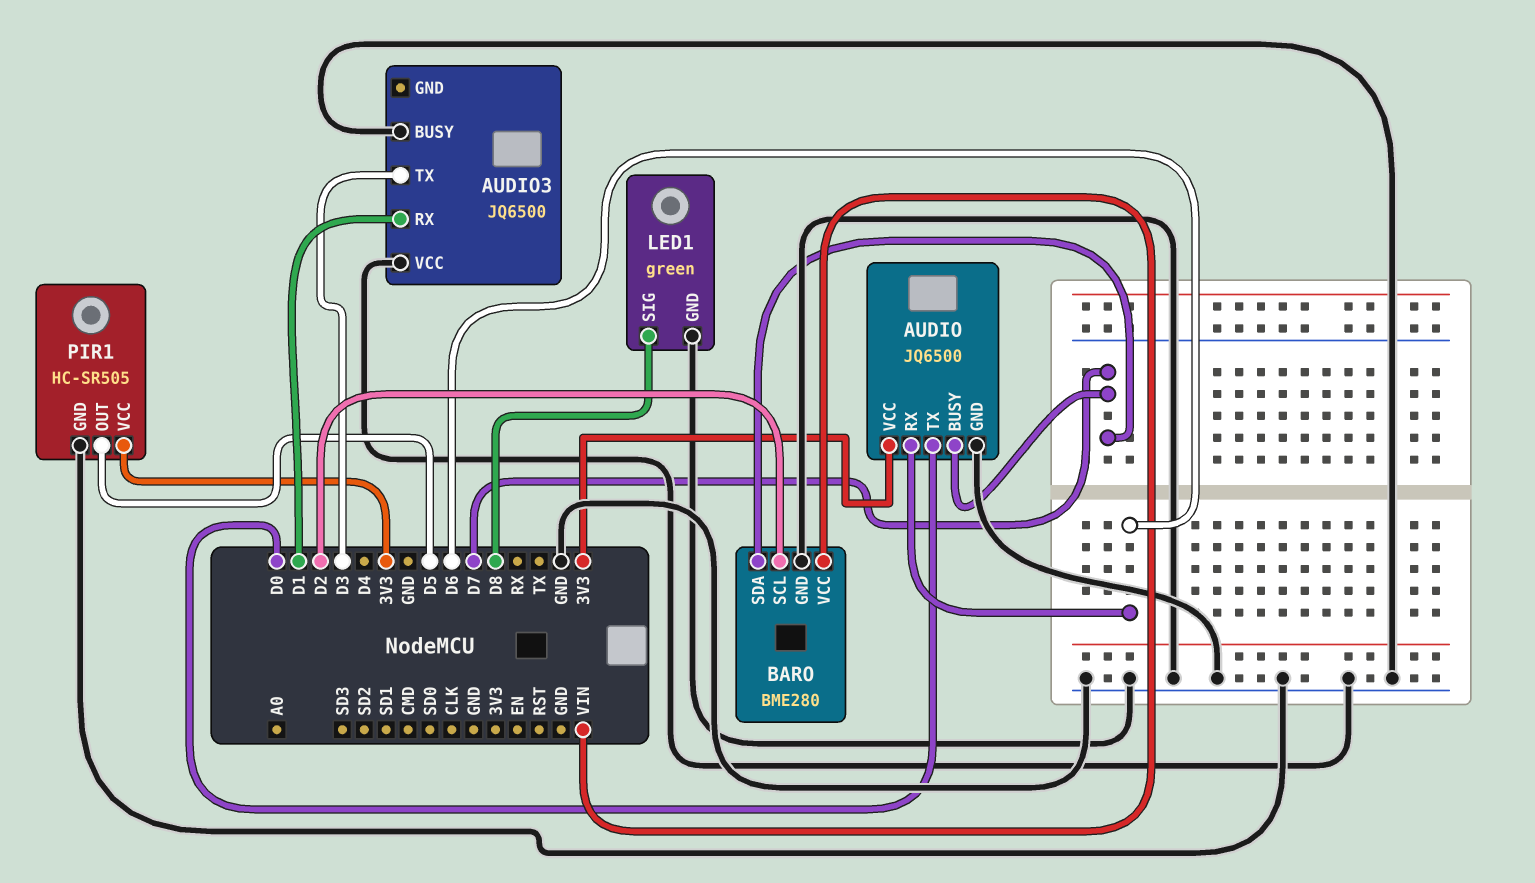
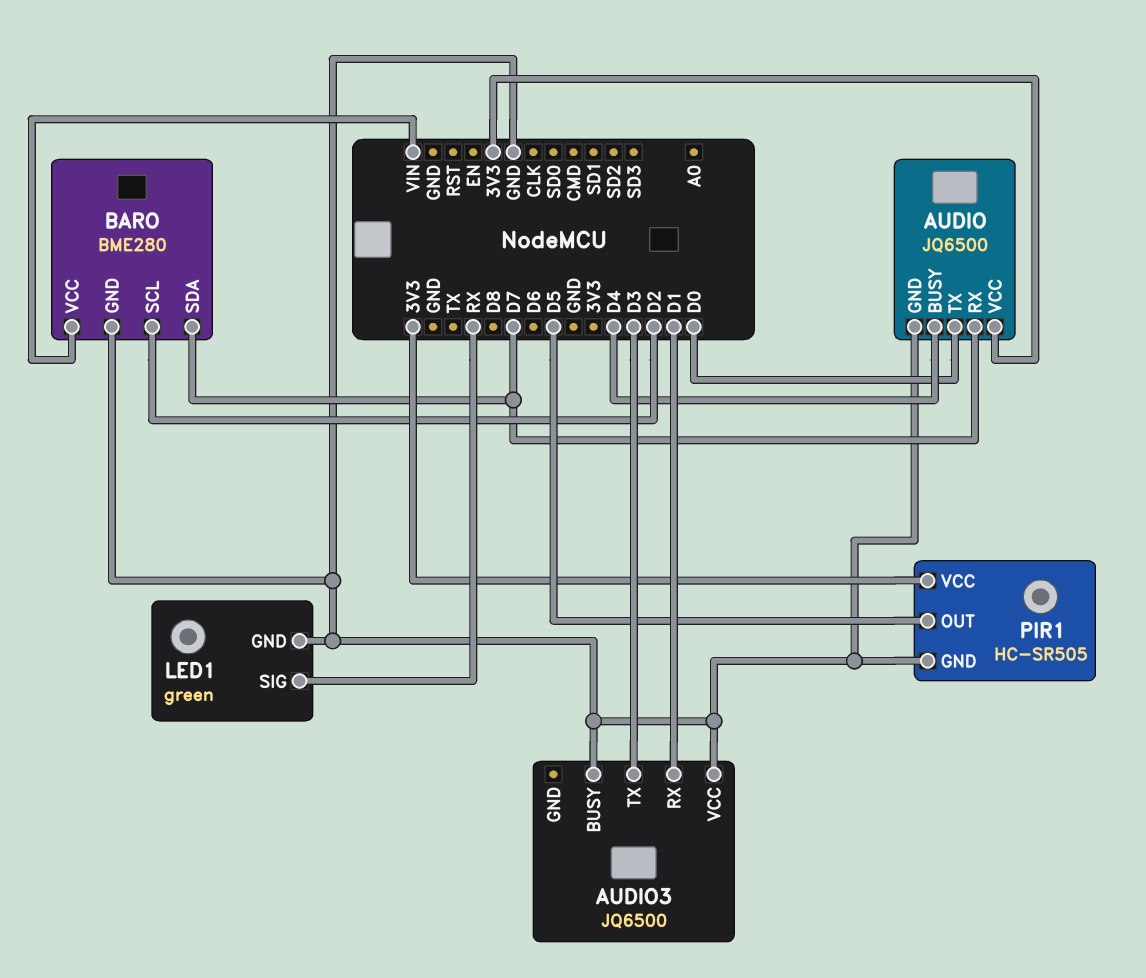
AUDIO pin BUSY: D7 -> D4
AUDIO pin RX: D6 -> D7
LED1 pin SIG: D8 -> RX

